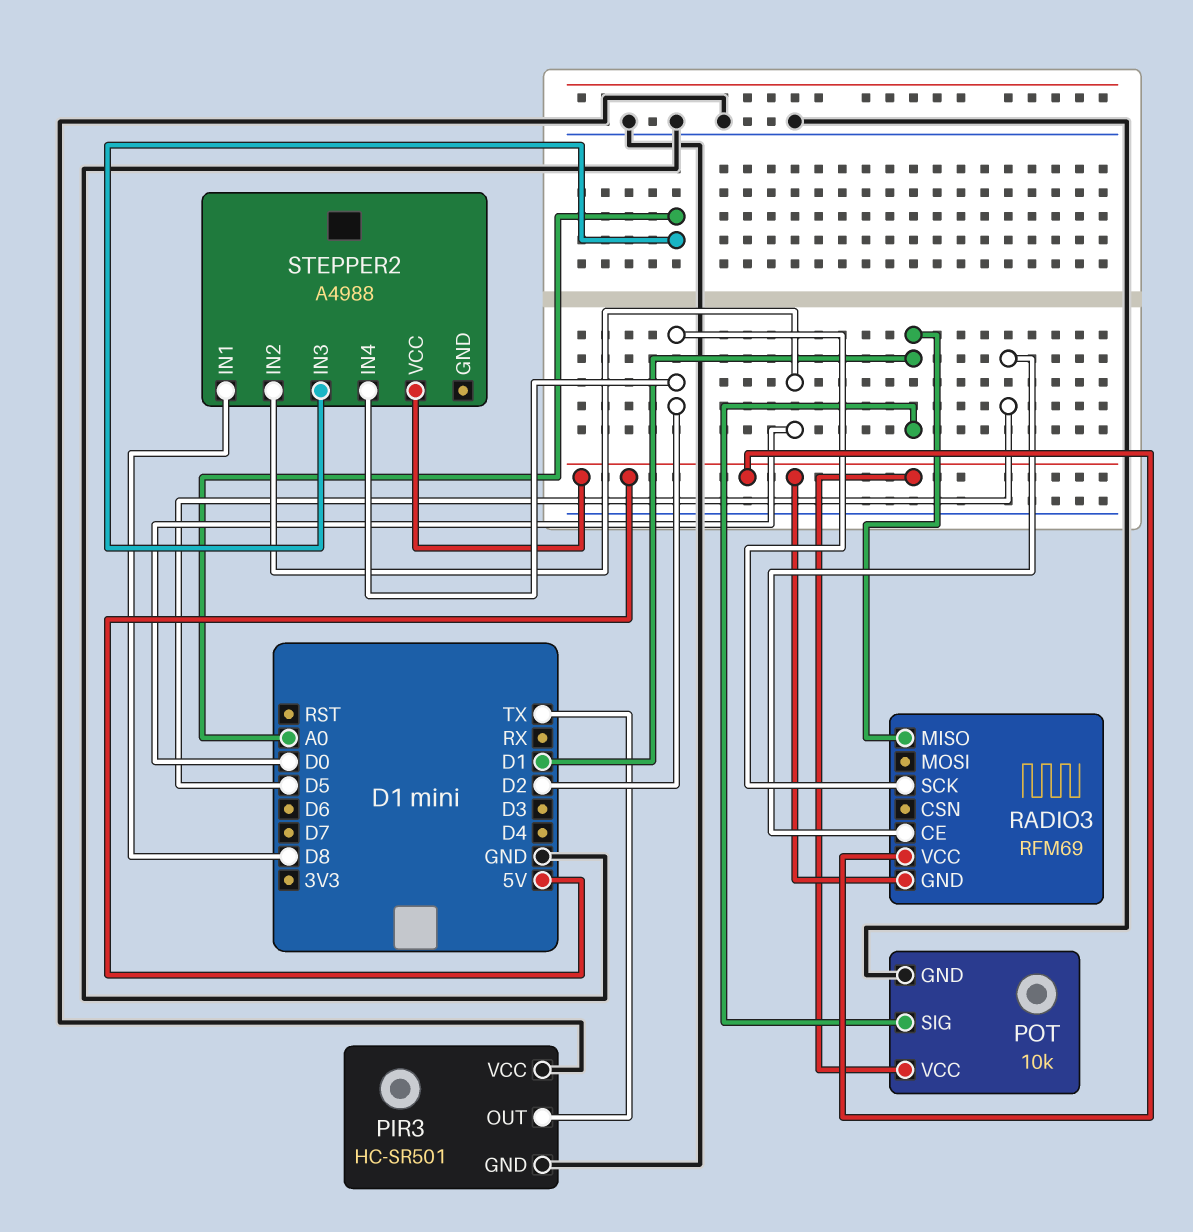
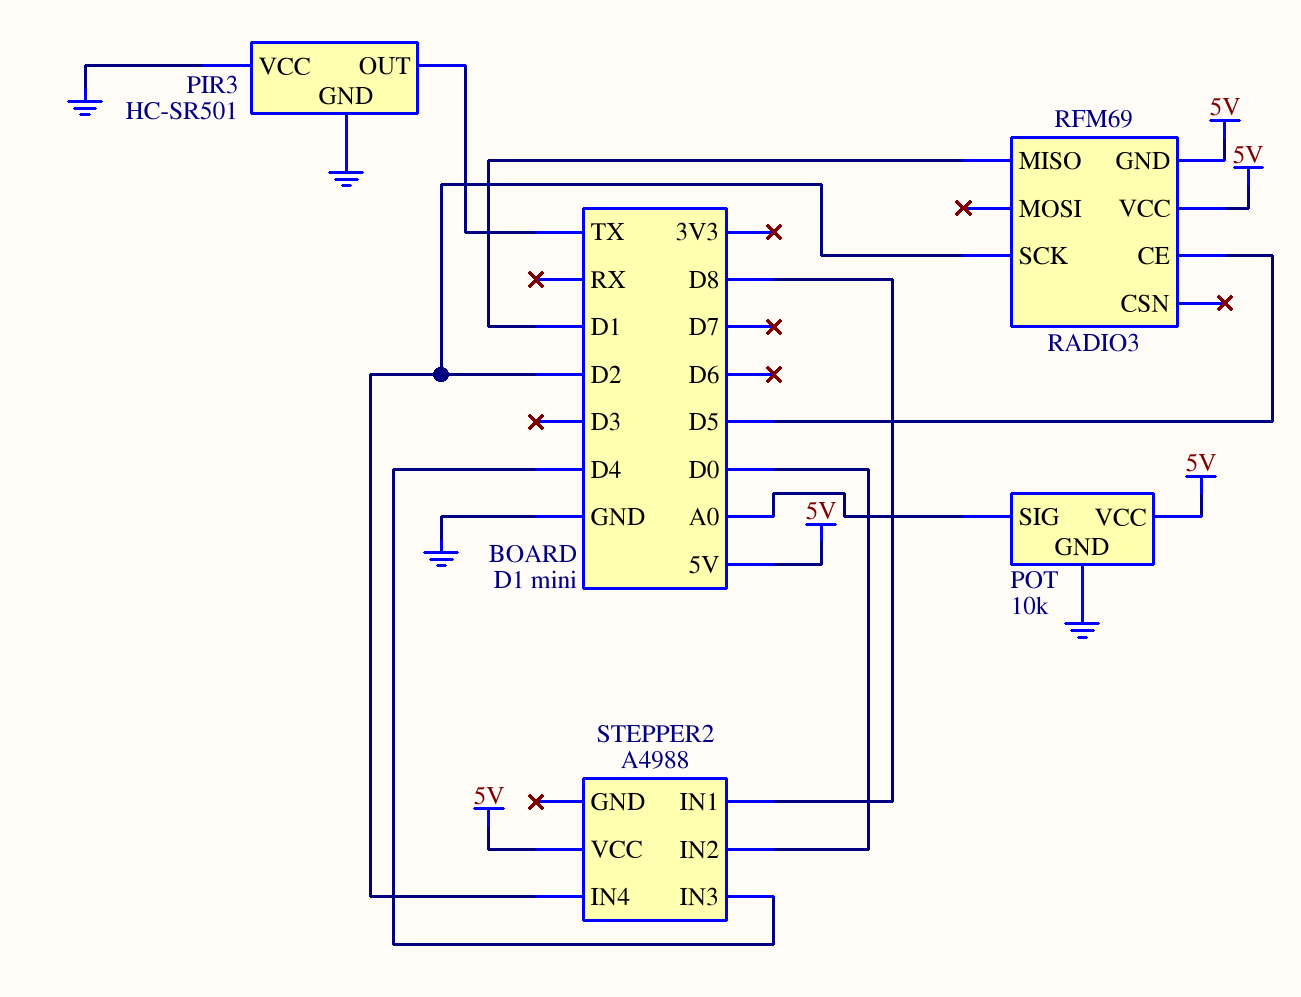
POT pin SIG: D1 -> A0
STEPPER2 pin IN3: A0 -> D4

